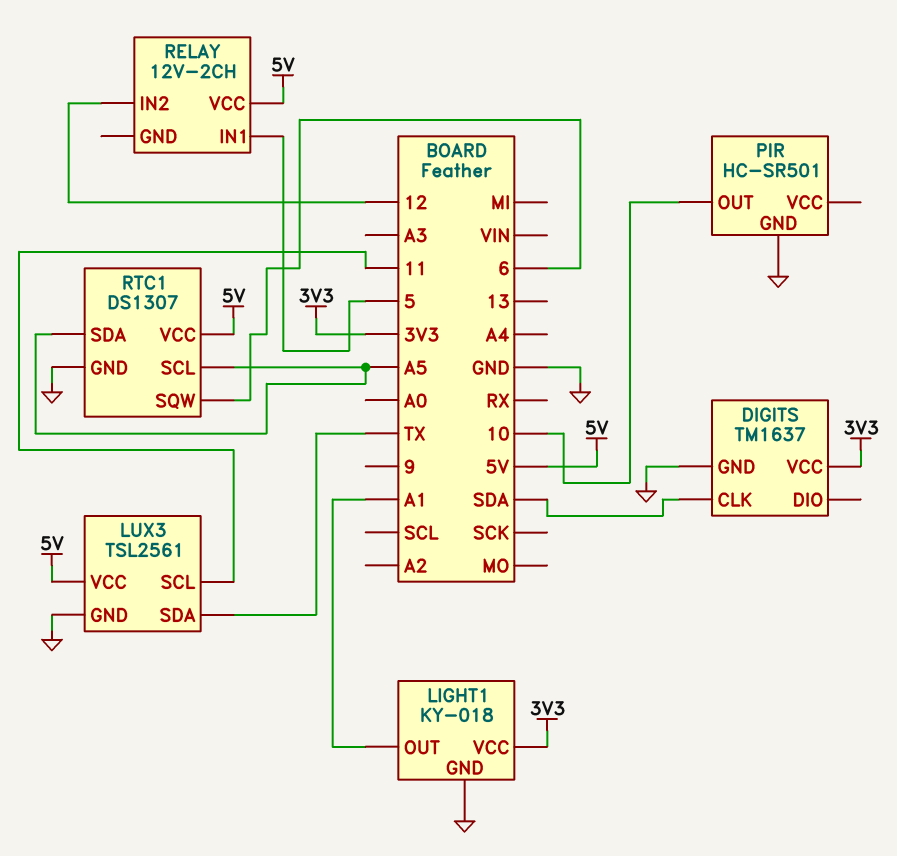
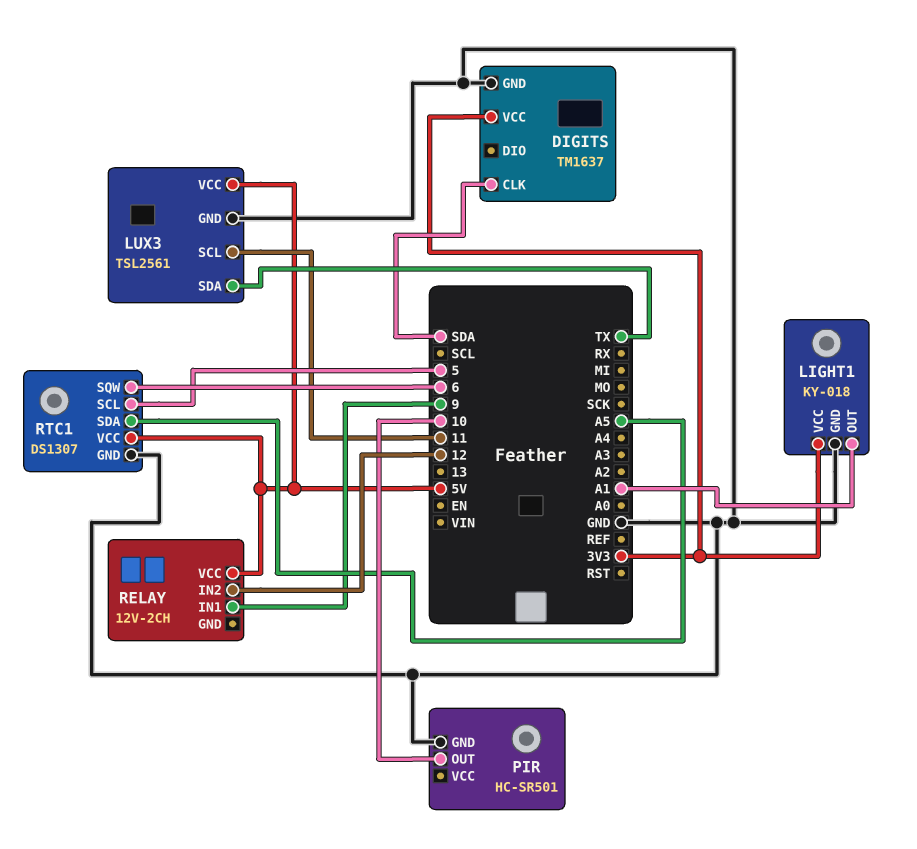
RELAY pin IN1: 5 -> 9
RTC1 pin SCL: A5 -> 5

